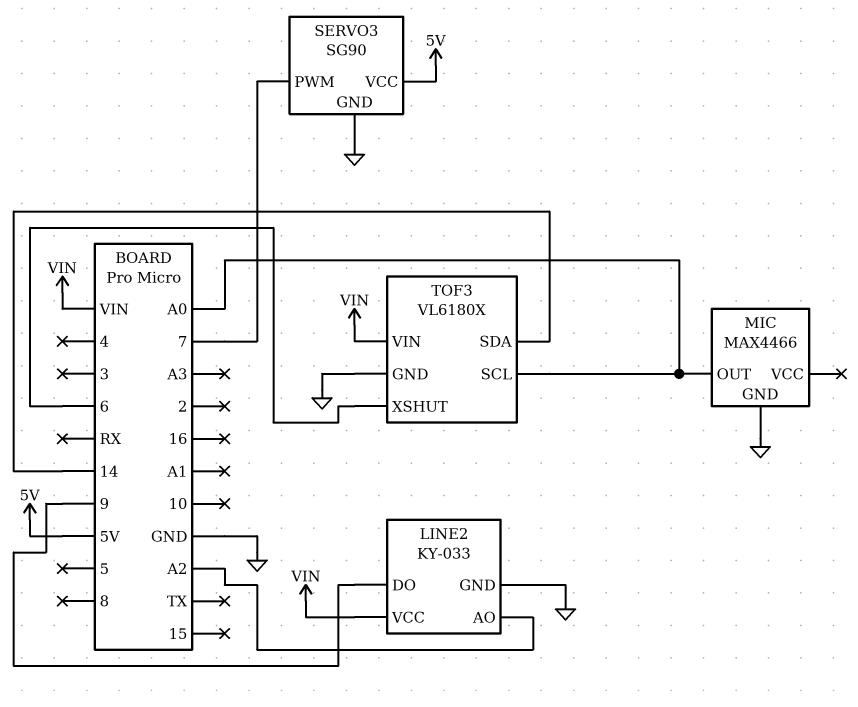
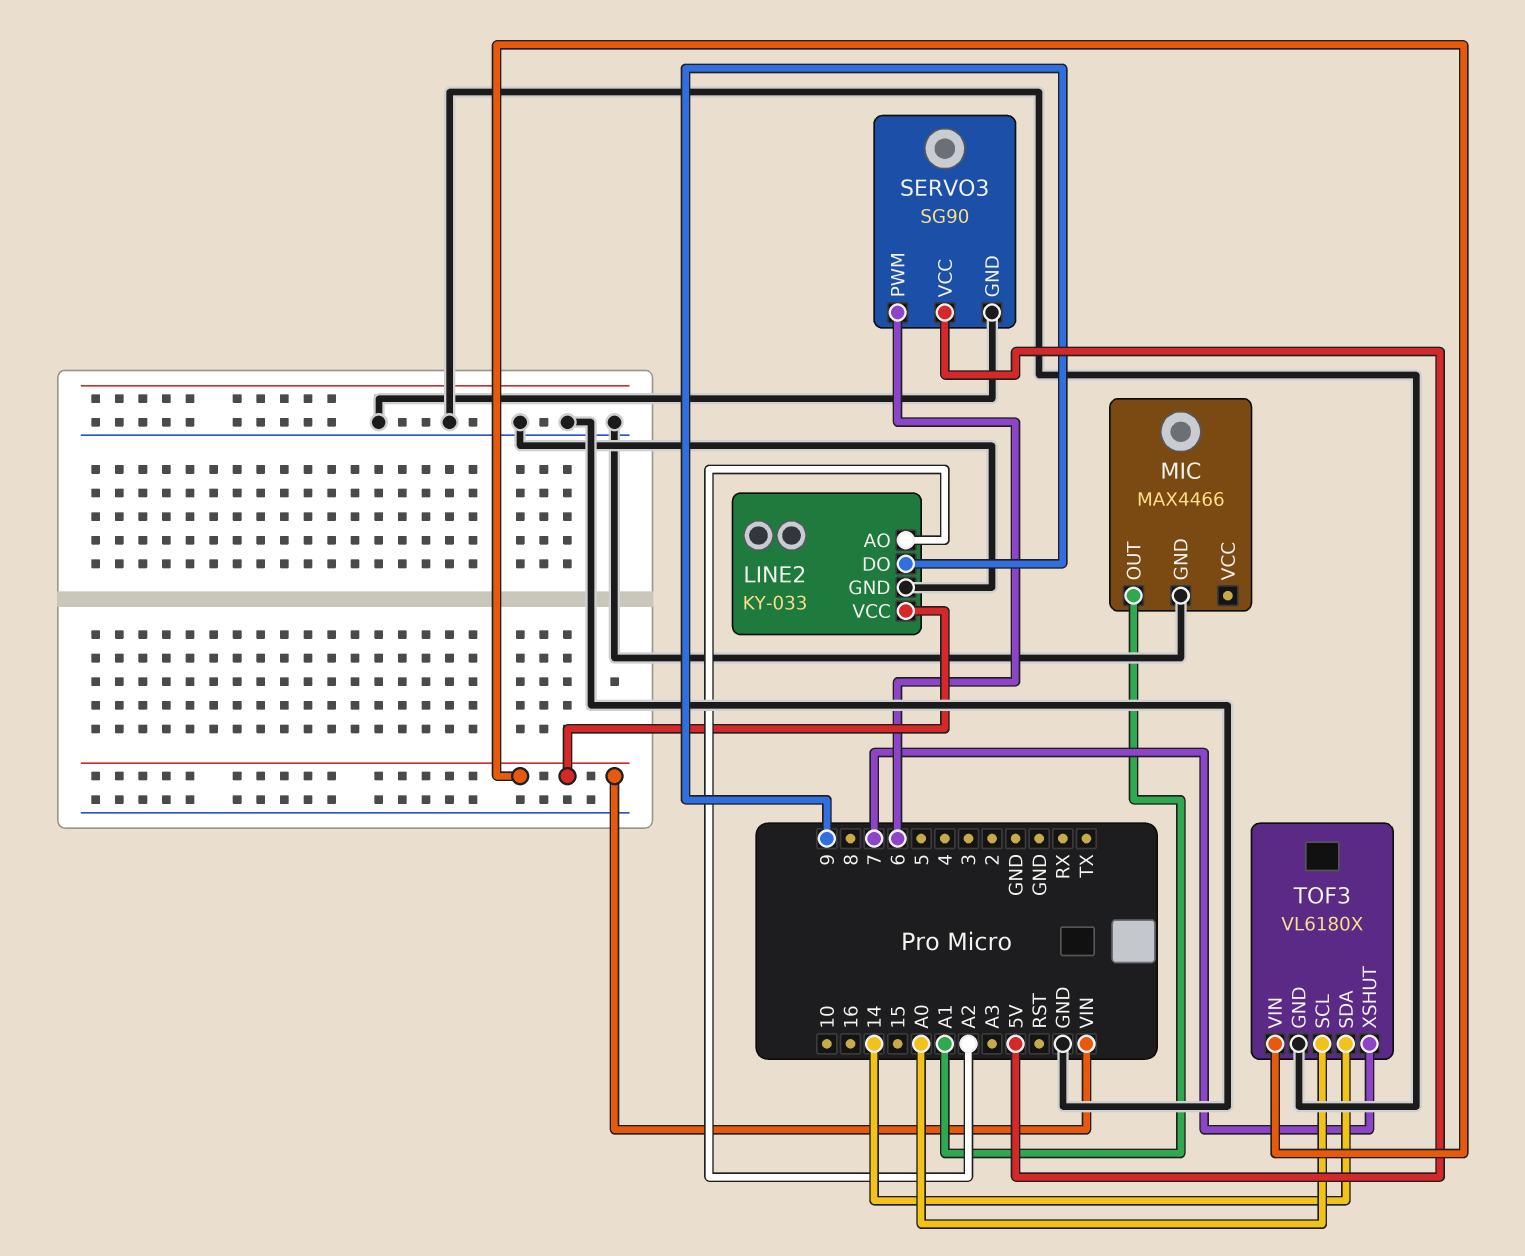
MIC pin OUT: A0 -> A1
SERVO3 pin PWM: 7 -> 6
TOF3 pin XSHUT: 6 -> 7

